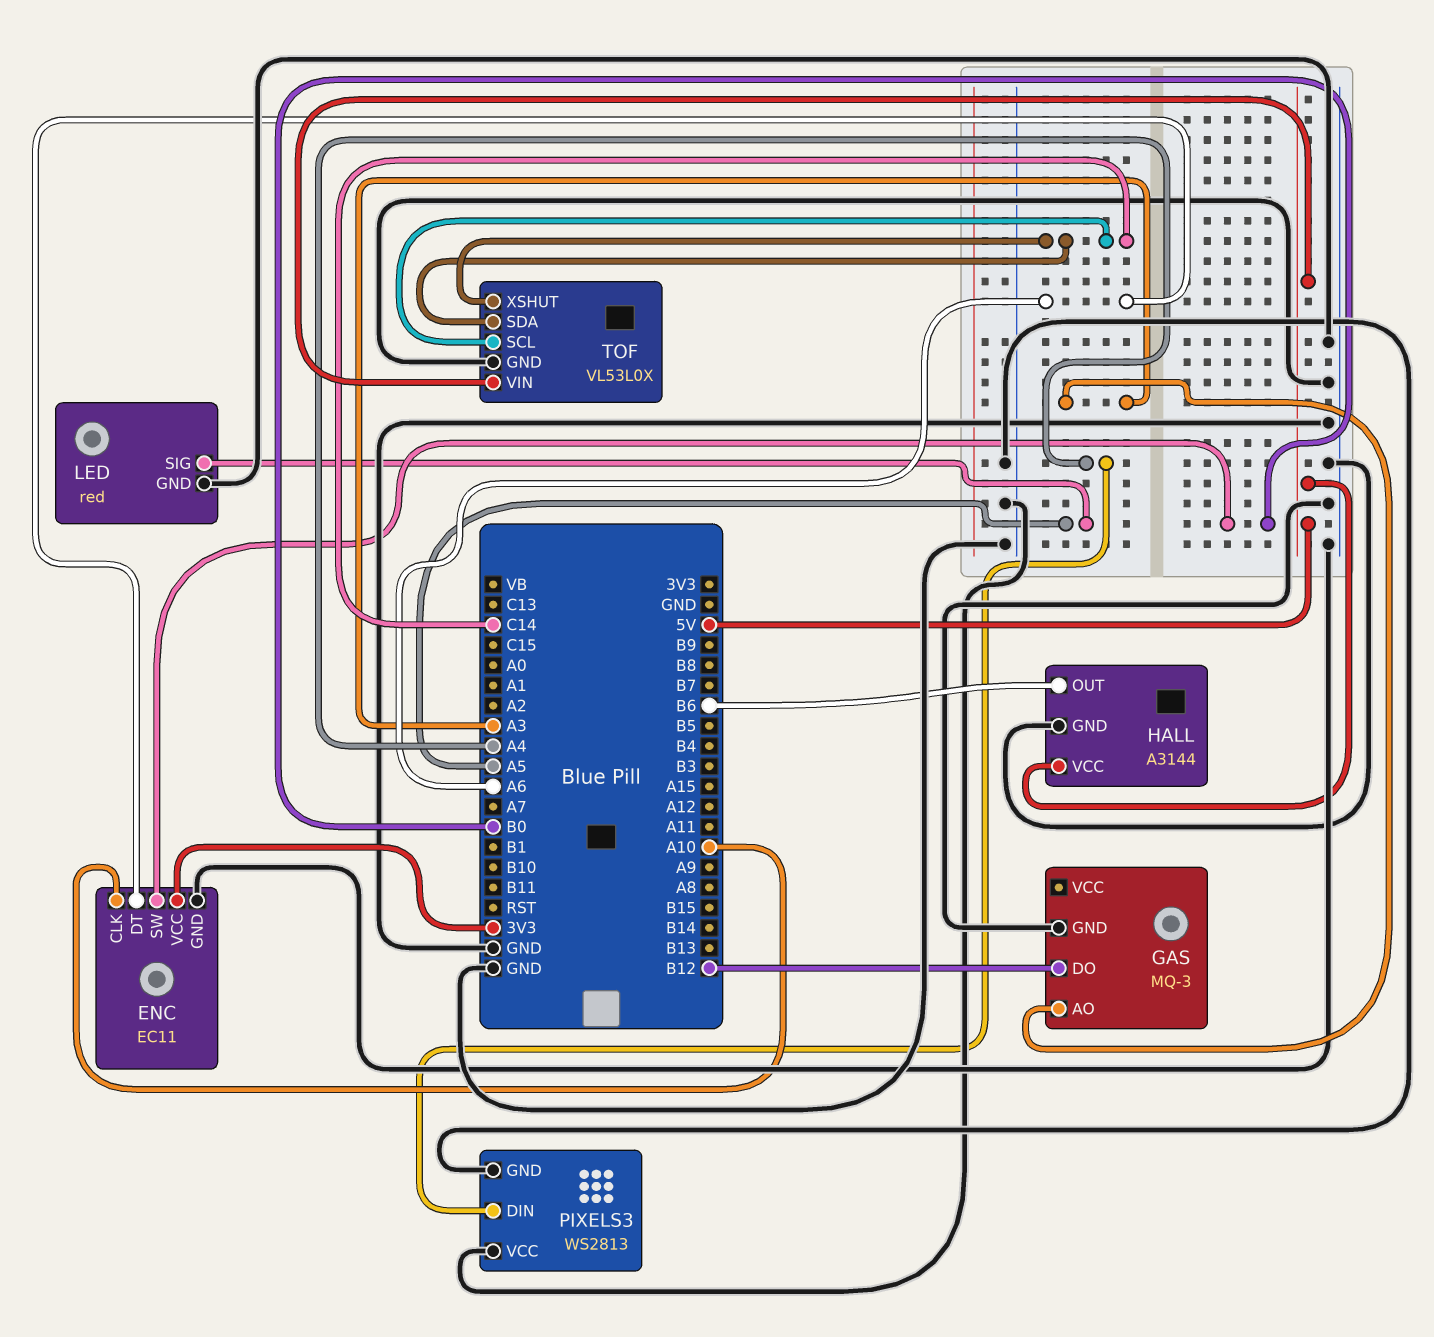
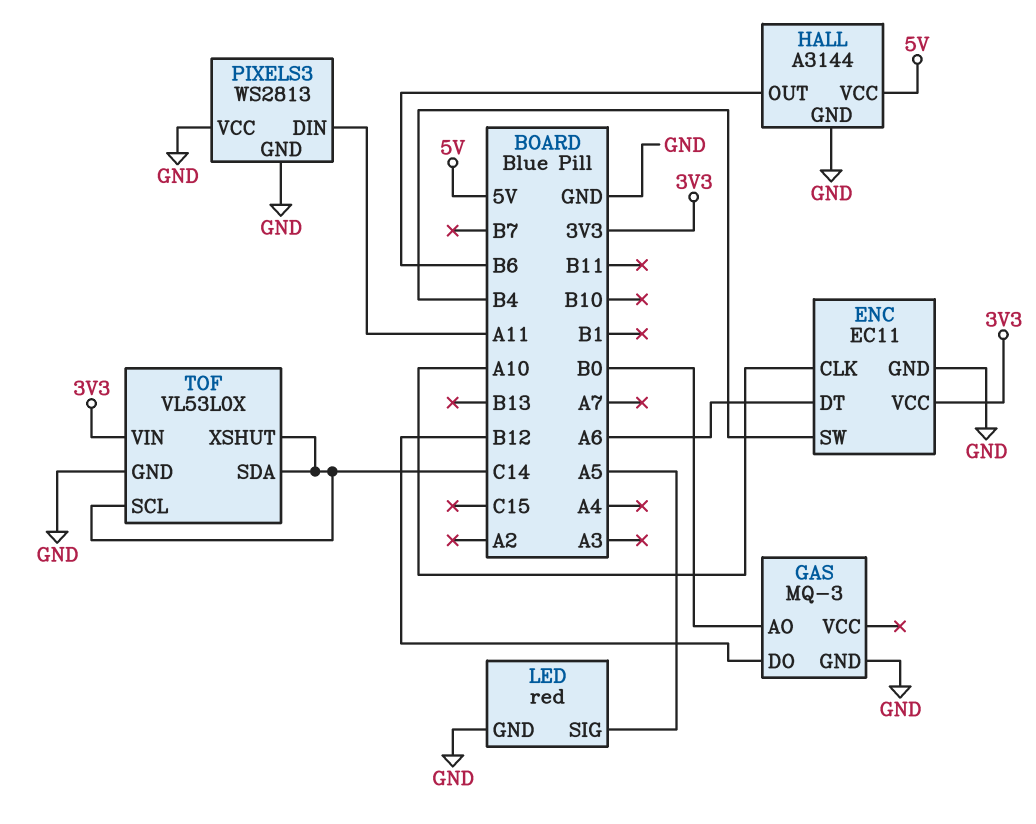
ENC pin SW: B0 -> B4
GAS pin AO: A3 -> B0
PIXELS3 pin DIN: A4 -> A11
TOF pin VIN: 5V -> 3V3

